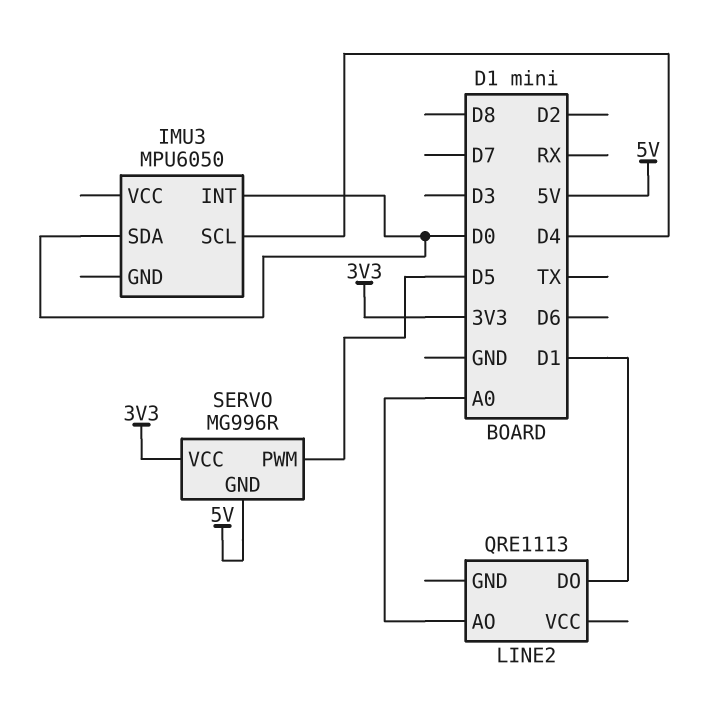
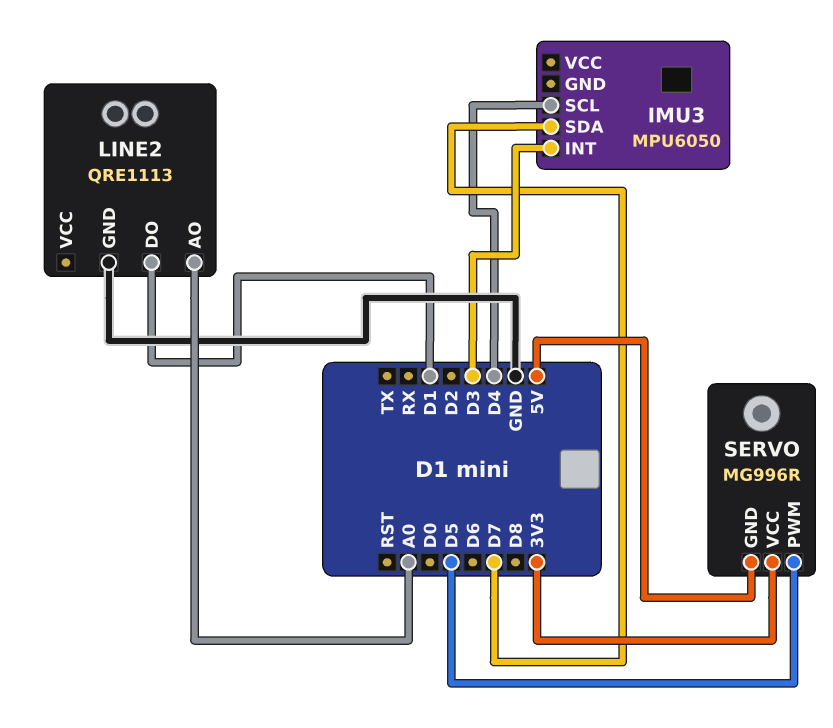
IMU3 pin INT: D0 -> D3
IMU3 pin SDA: D0 -> D7
LINE2 pin GND: none -> GND

